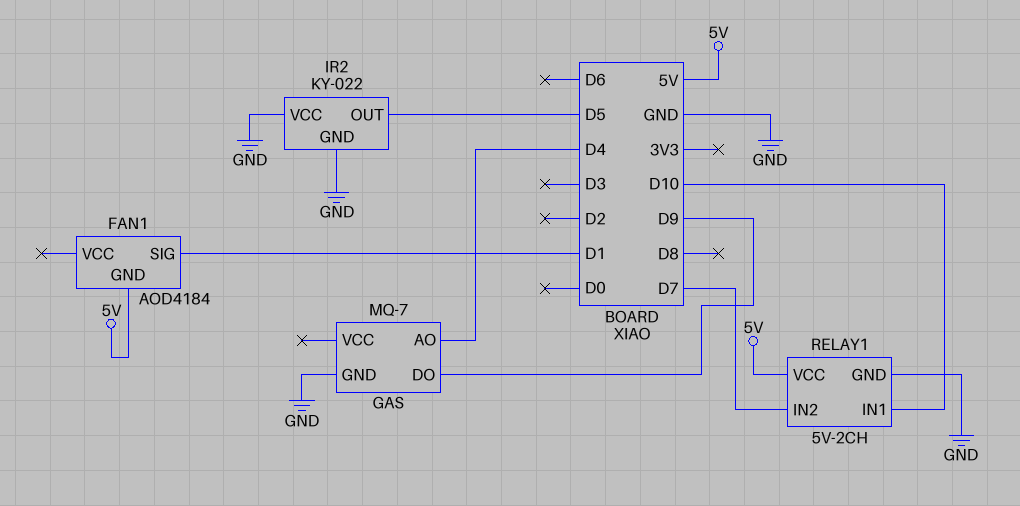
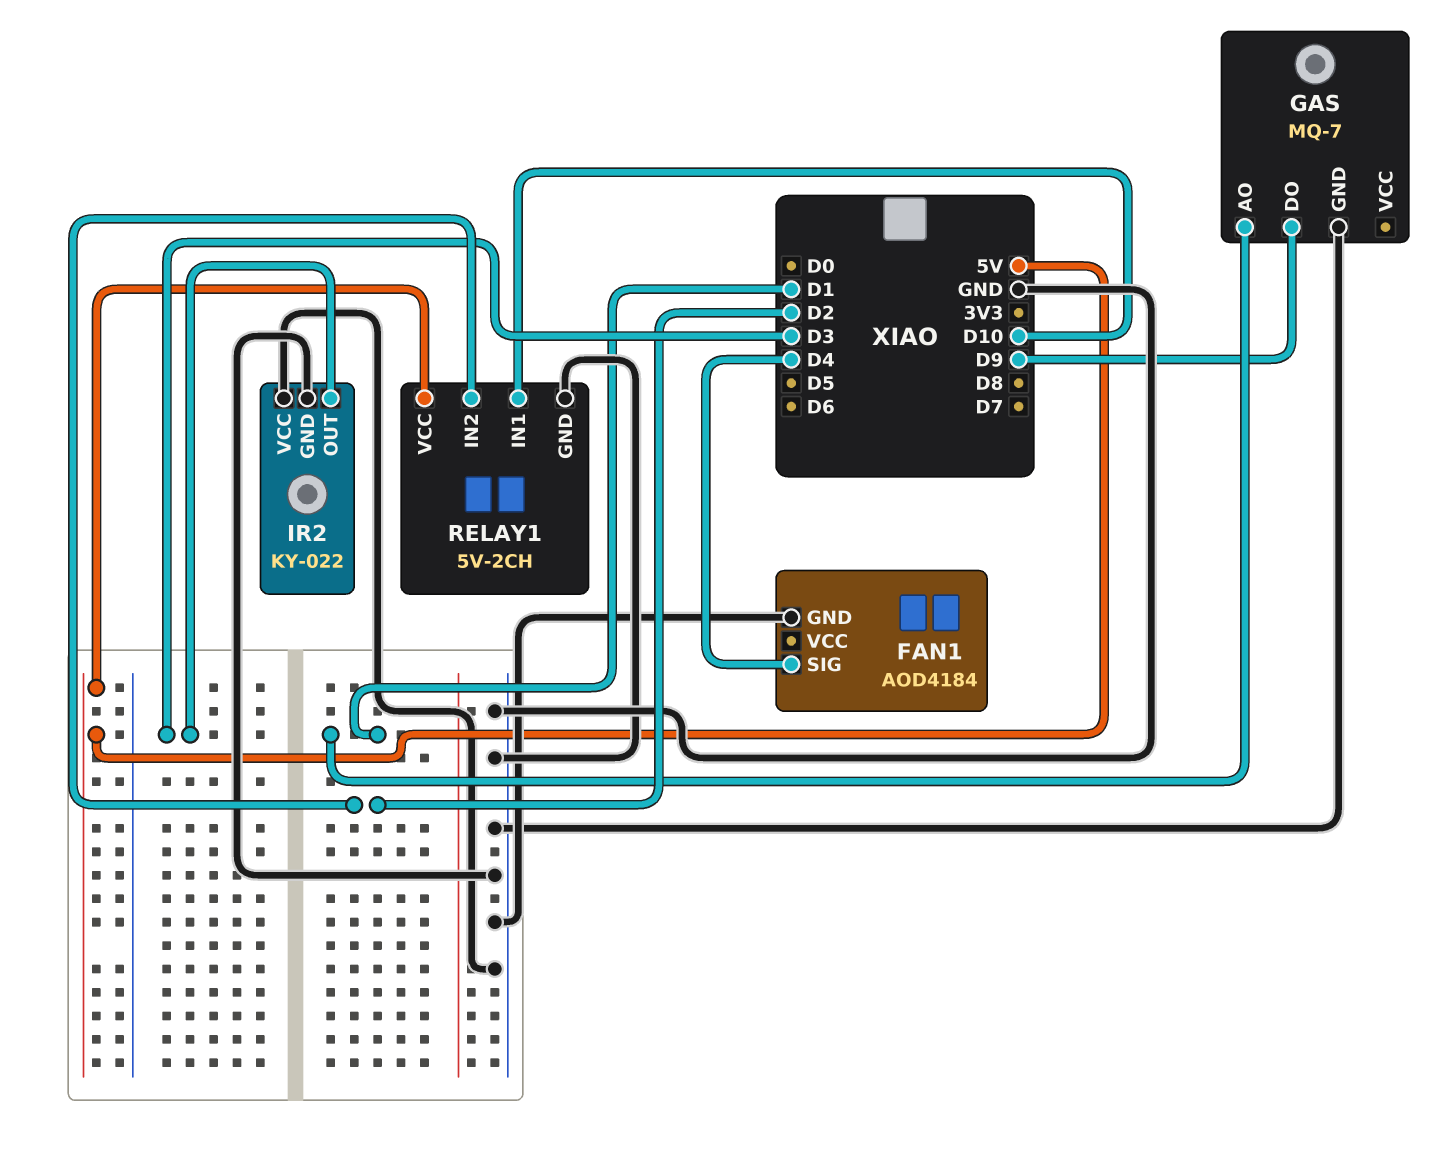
FAN1 pin GND: 5V -> GND
FAN1 pin SIG: D1 -> D4
GAS pin AO: D4 -> D1
IR2 pin OUT: D5 -> D3
RELAY1 pin IN2: D7 -> D2

